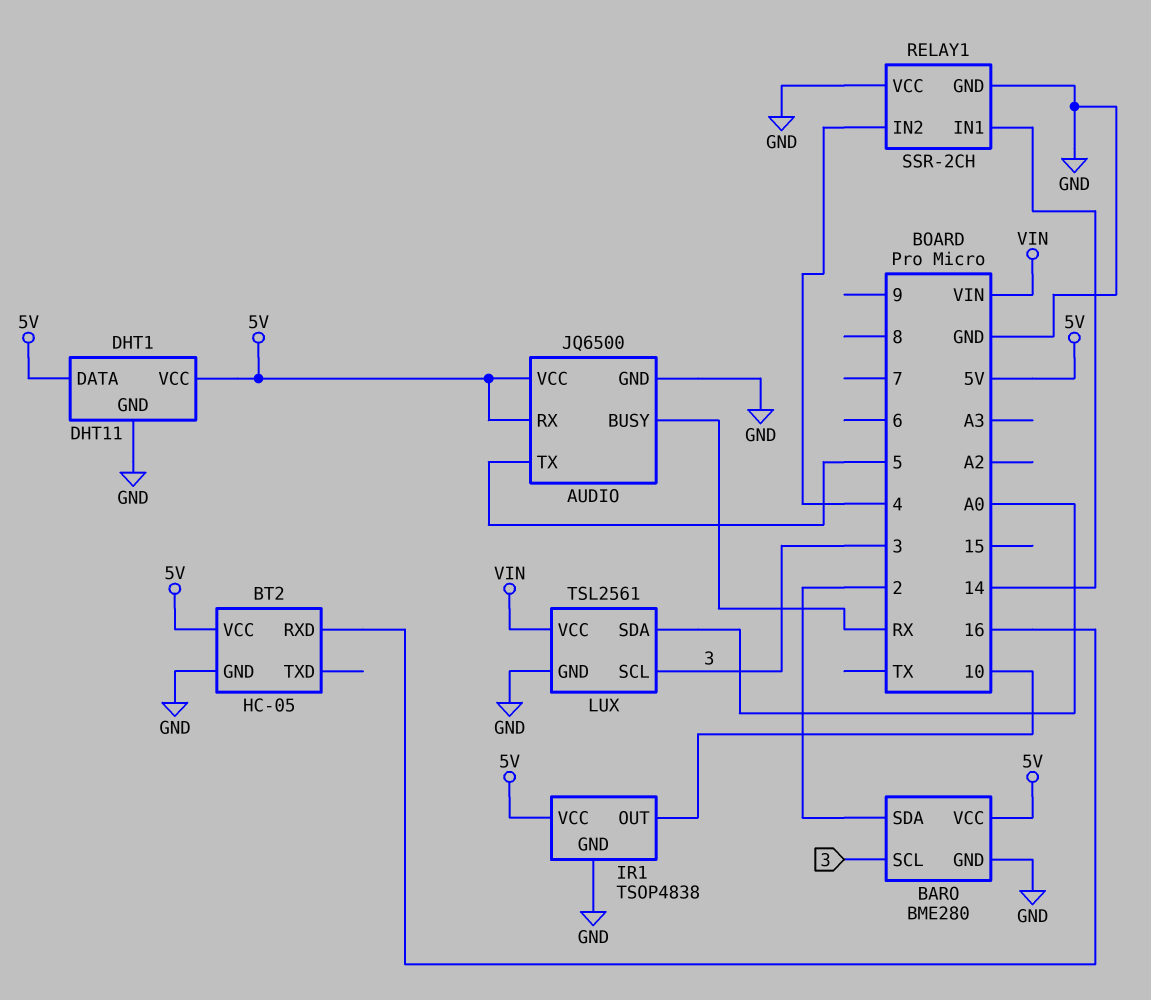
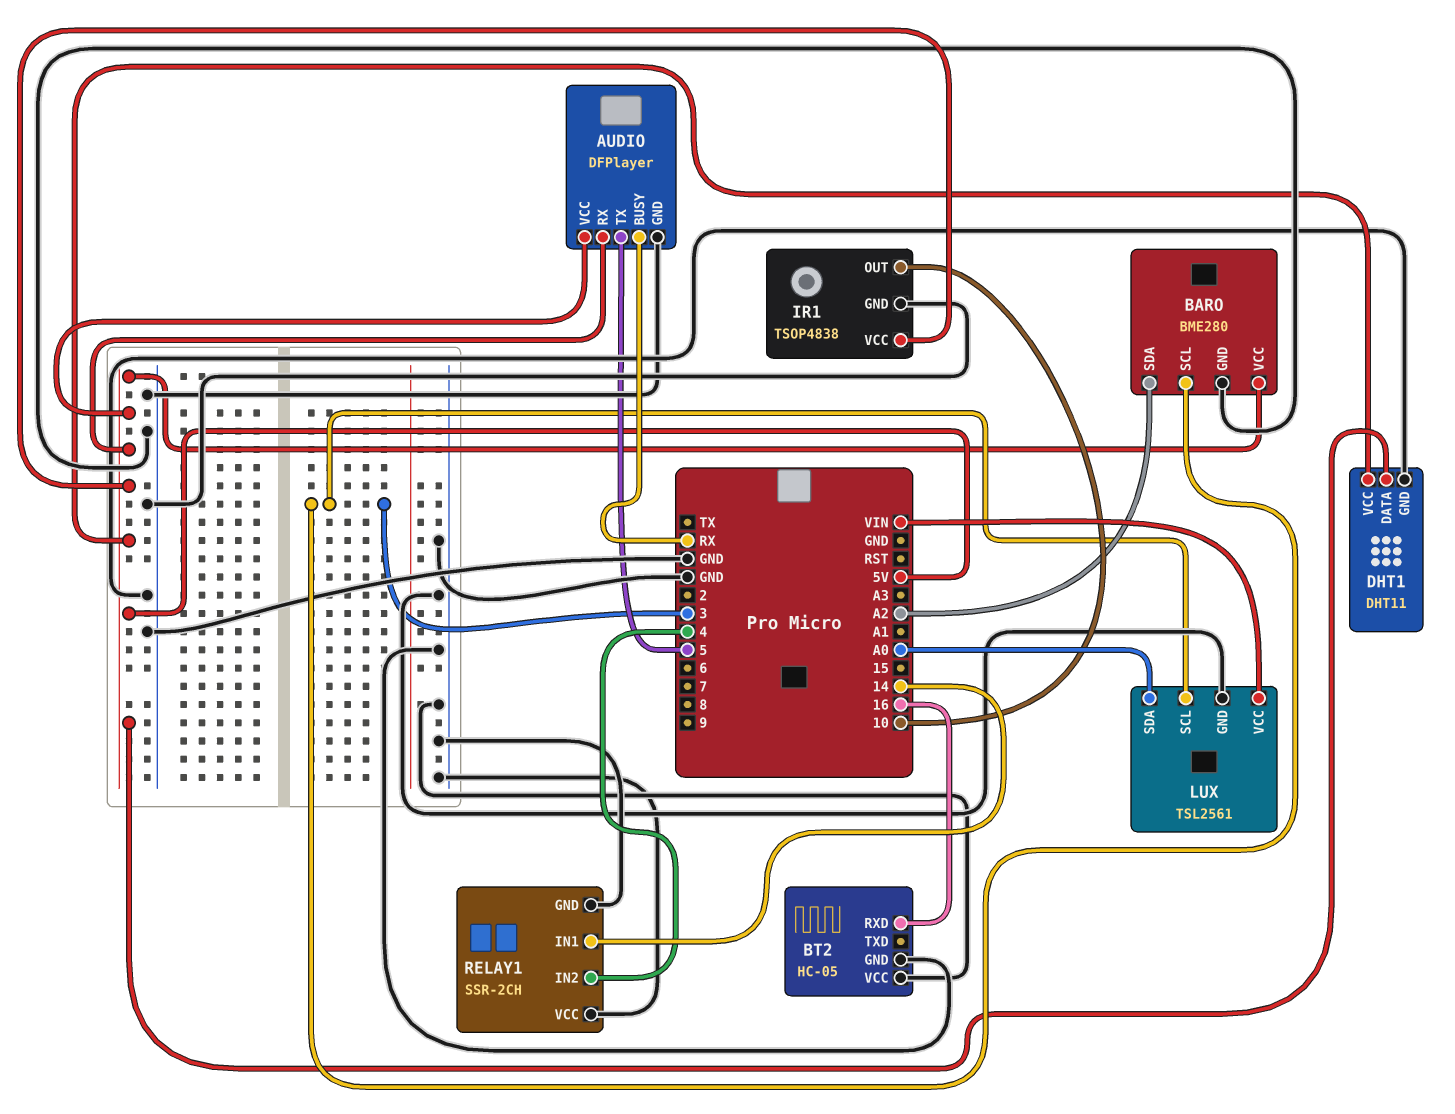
AUDIO: JQ6500 -> DFPlayer
BARO pin SDA: 2 -> A2
BT2 pin VCC: 5V -> GND

